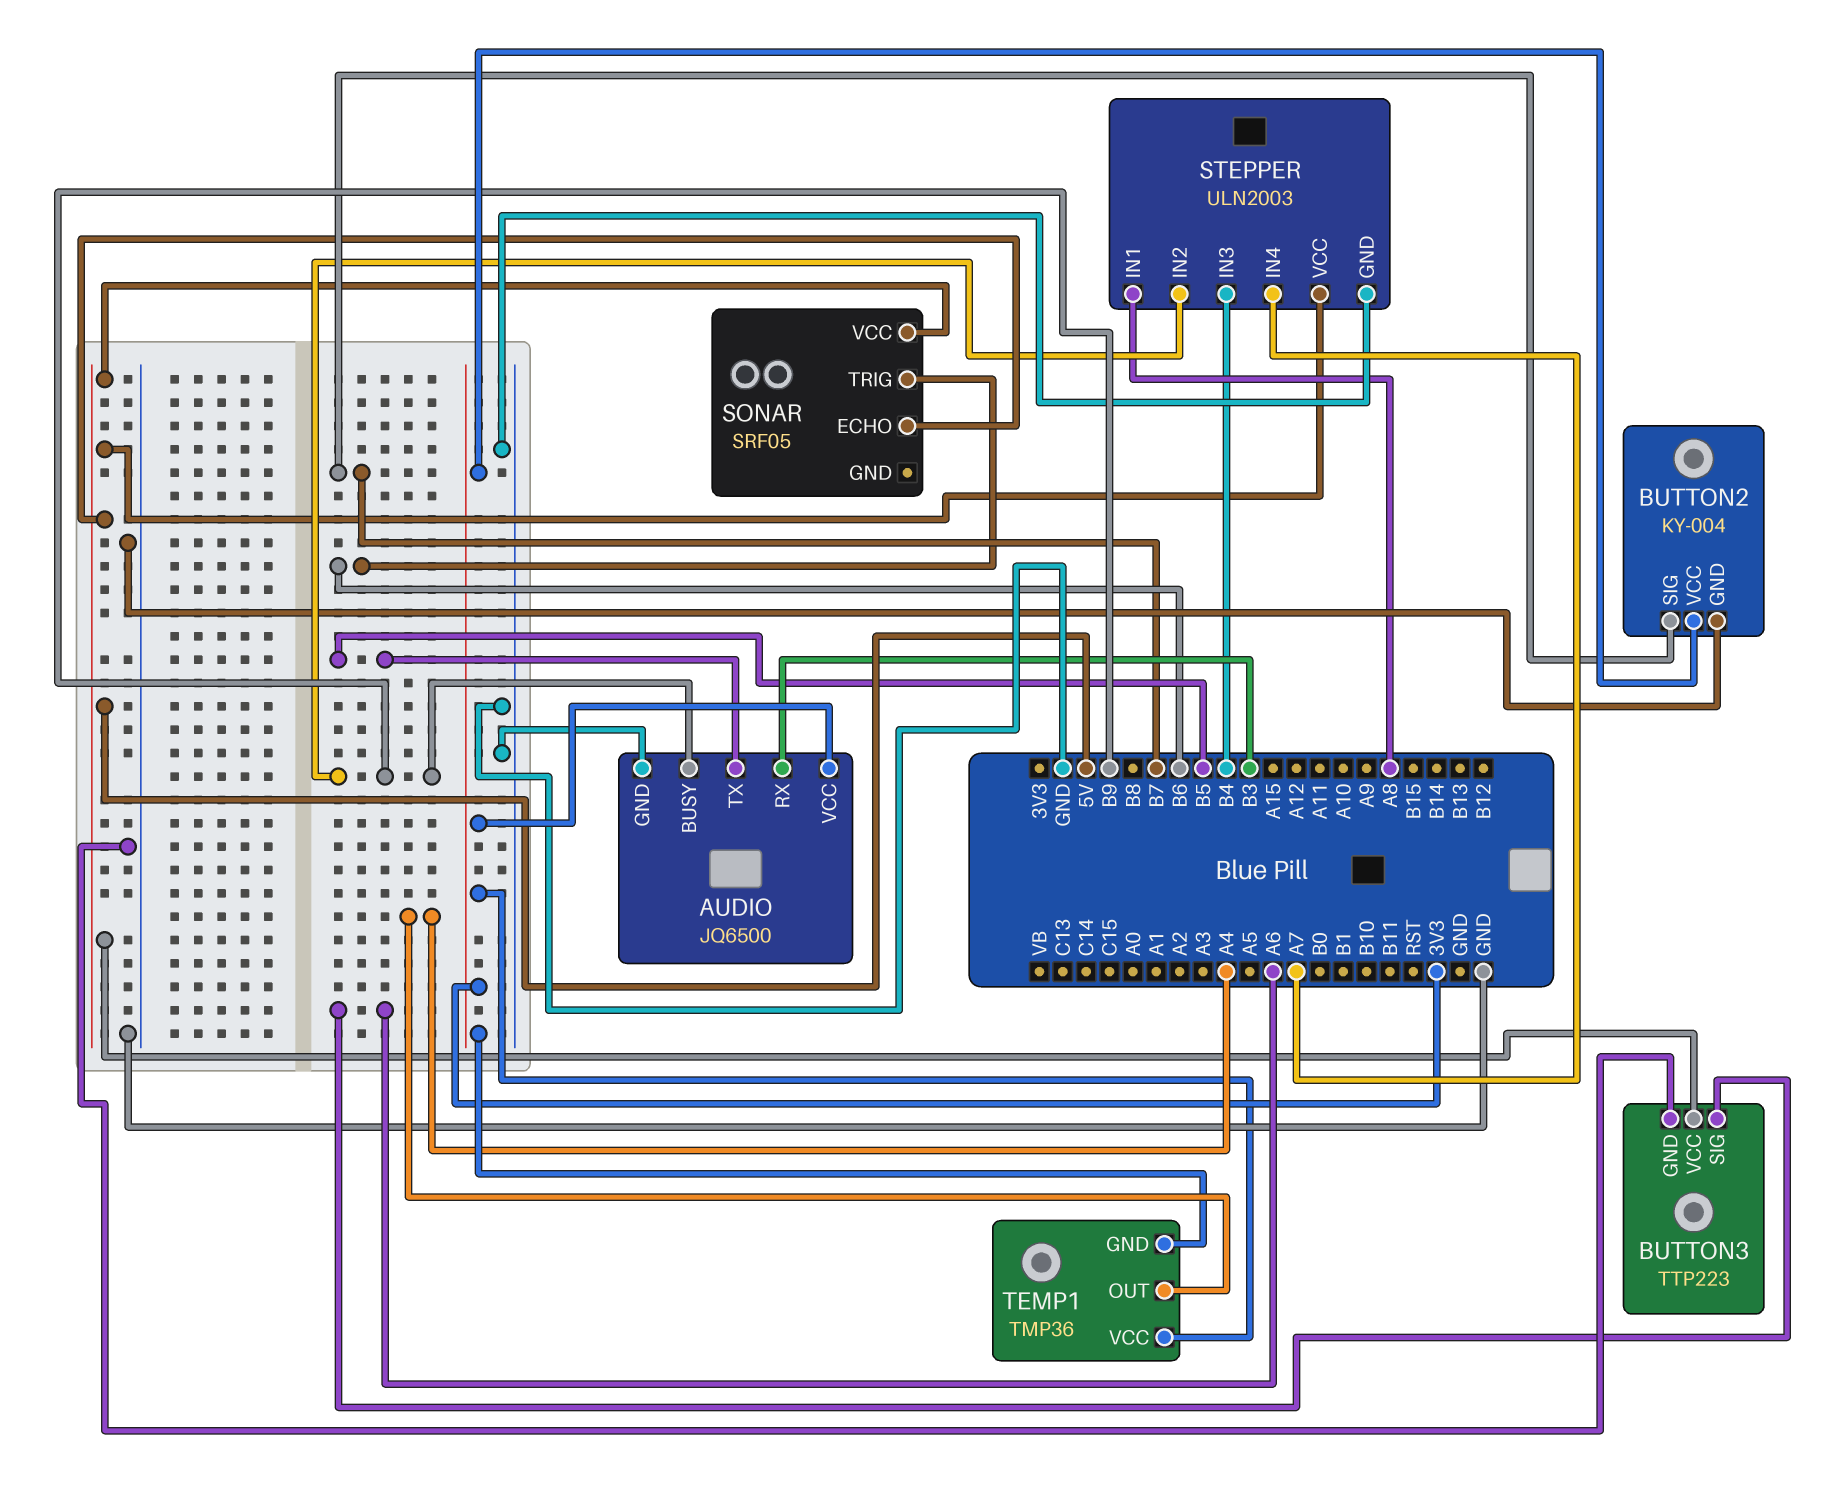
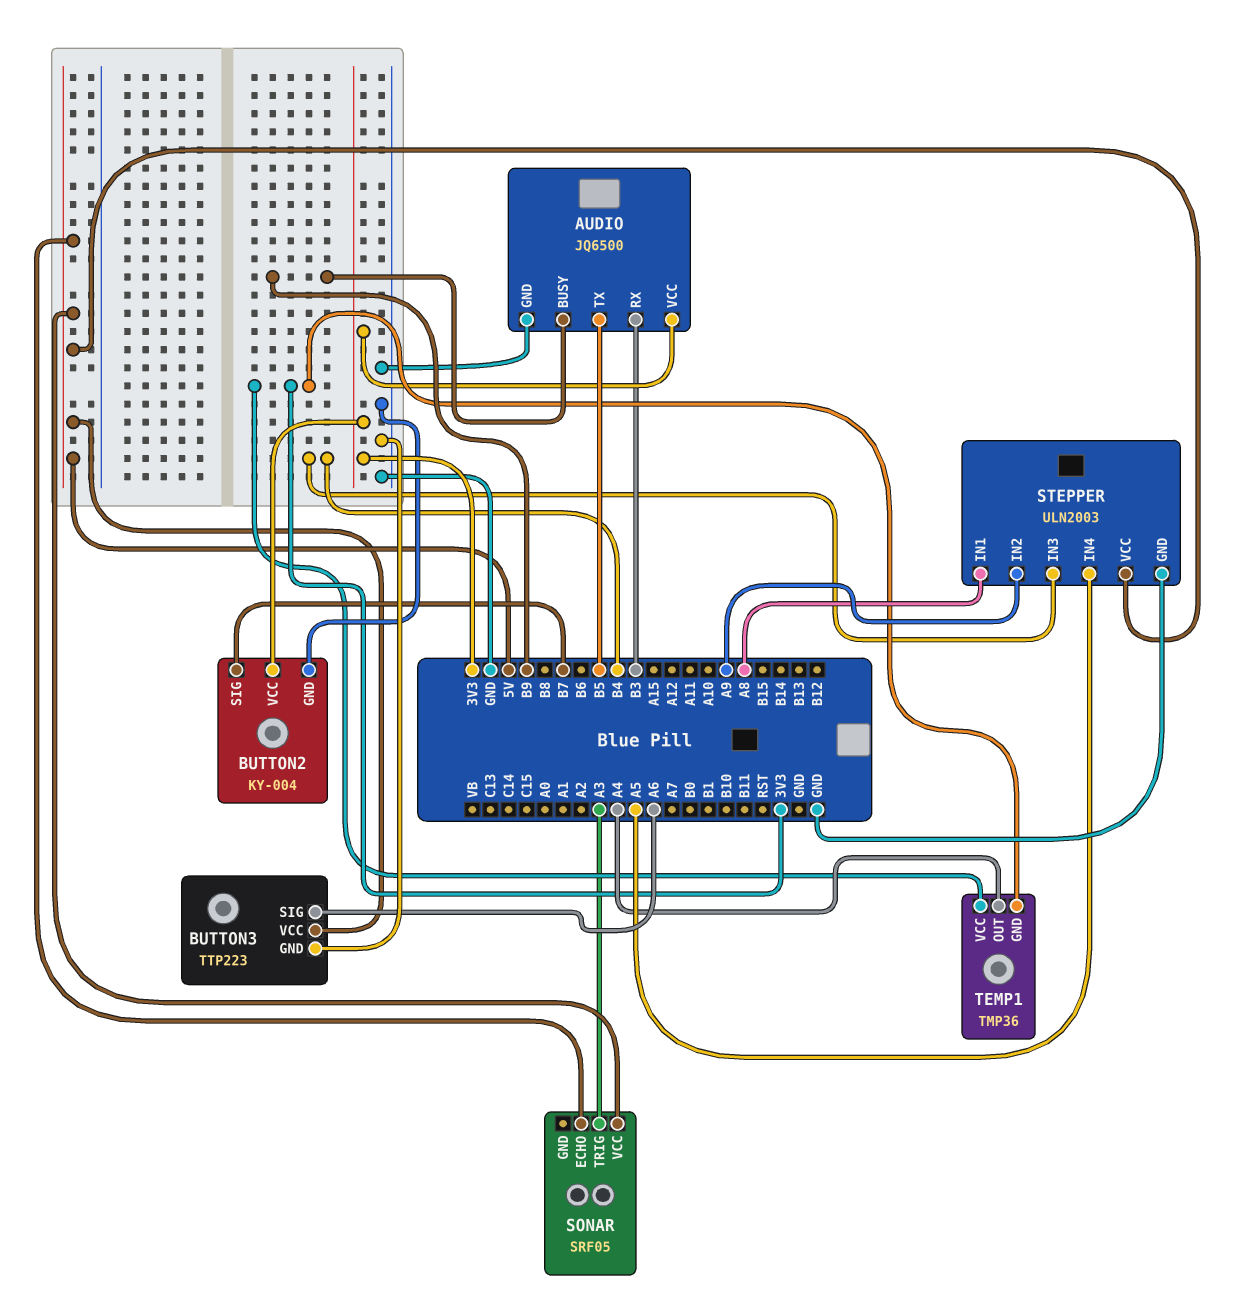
SONAR pin TRIG: B6 -> A3
STEPPER pin IN2: B9 -> A9
STEPPER pin IN4: A7 -> A5

